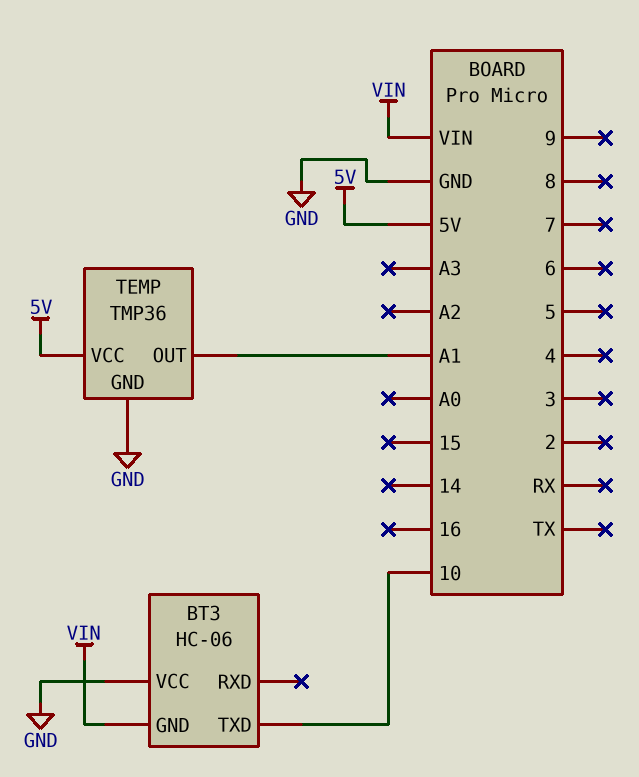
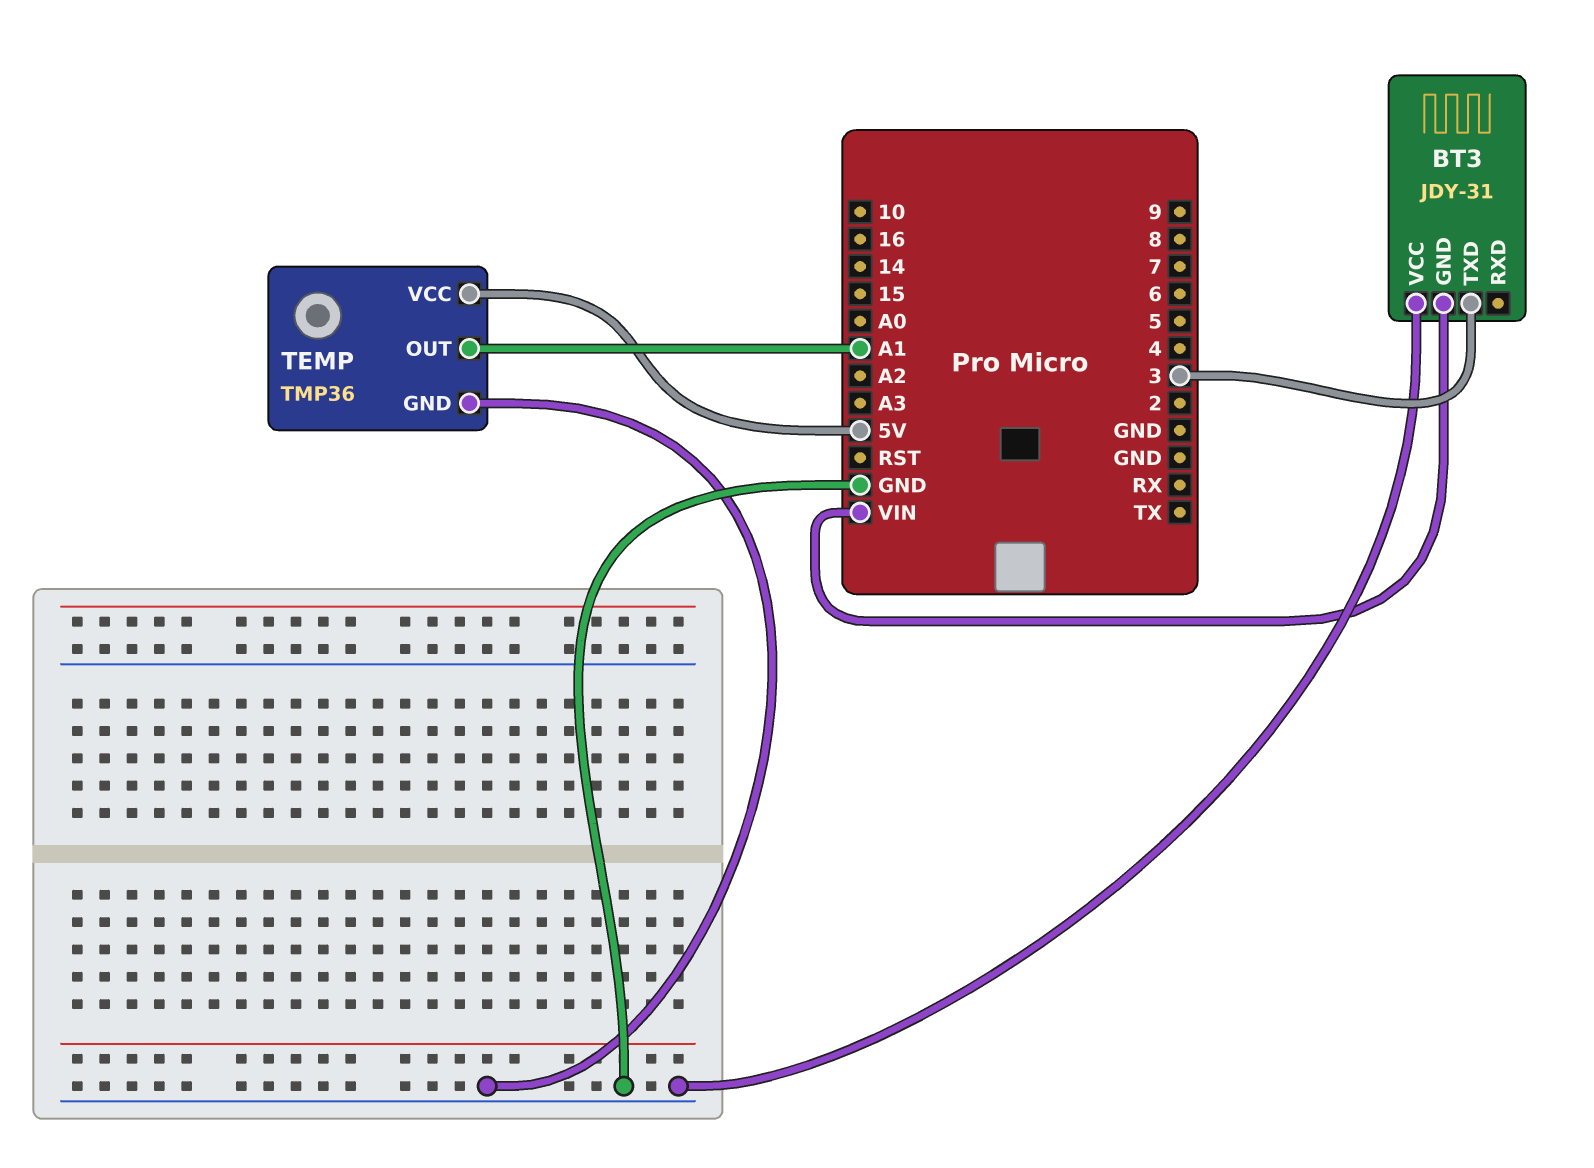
BT3: HC-06 -> JDY-31
BT3 pin TXD: 10 -> 3

